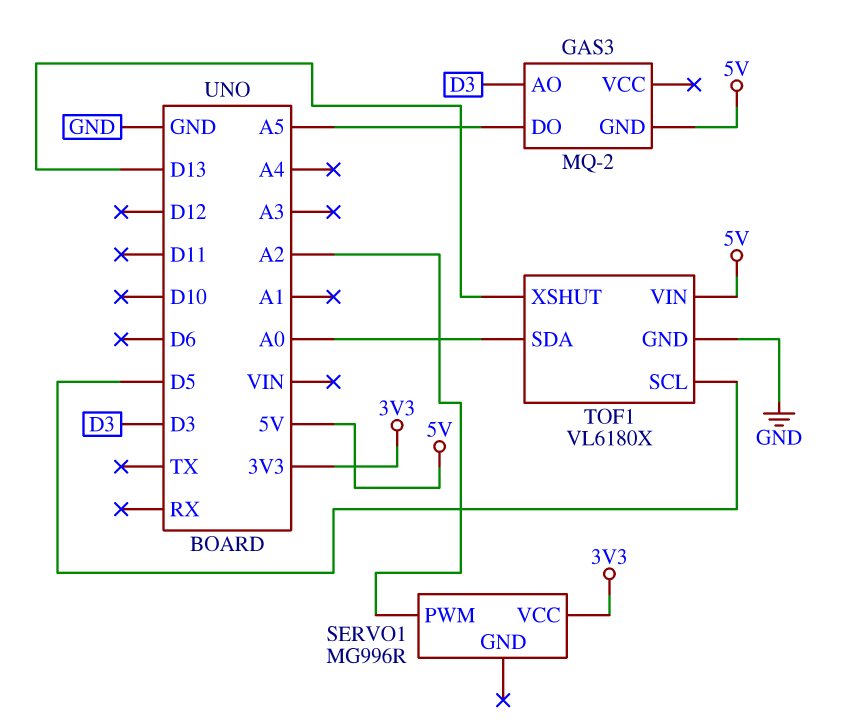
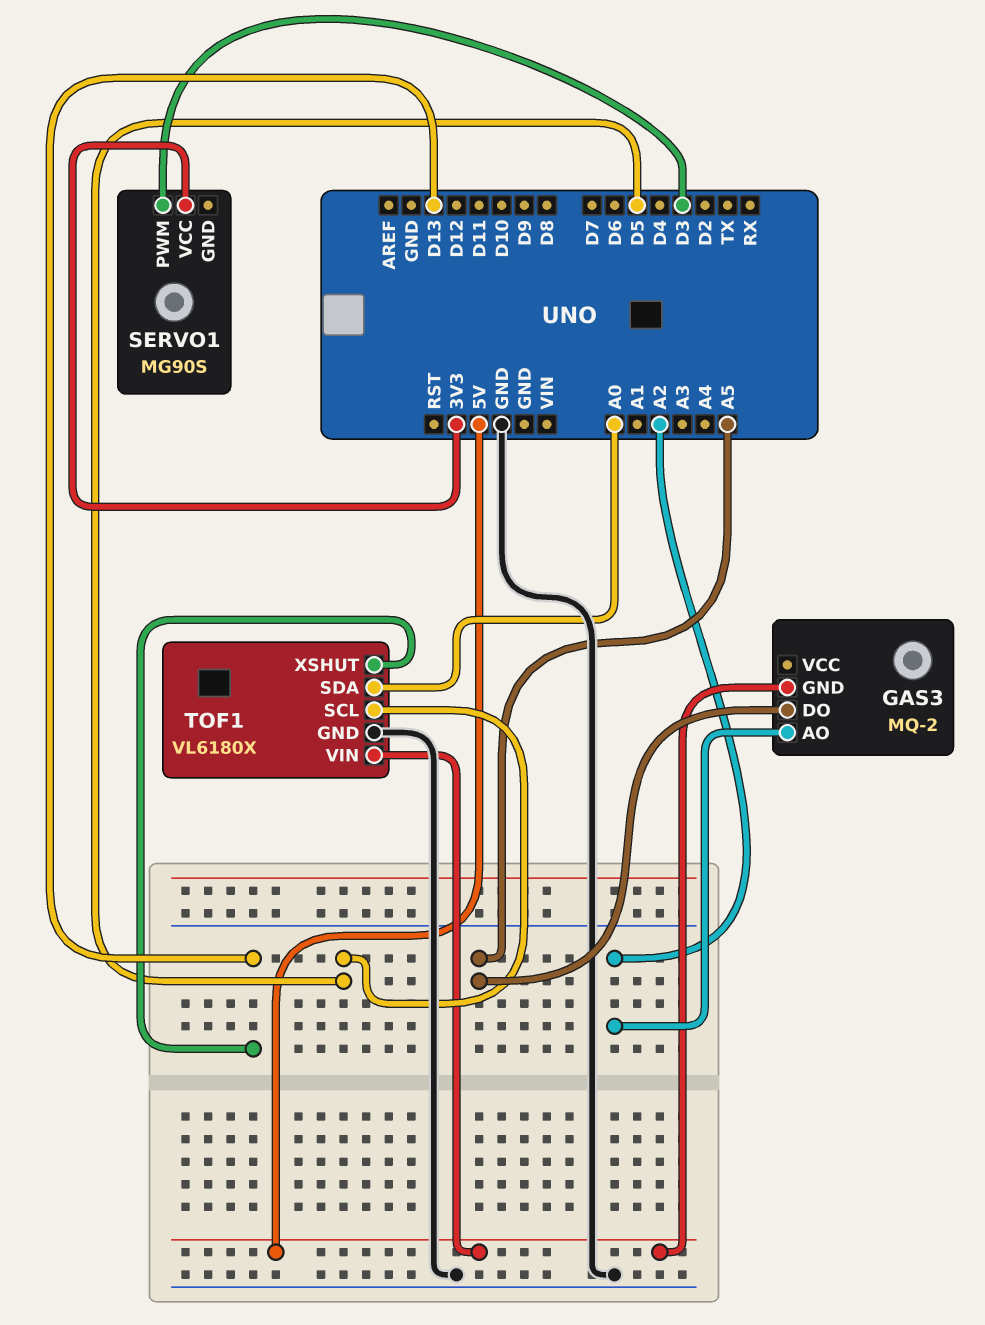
GAS3 pin AO: D3 -> A2
SERVO1: MG996R -> MG90S
SERVO1 pin PWM: A2 -> D3

